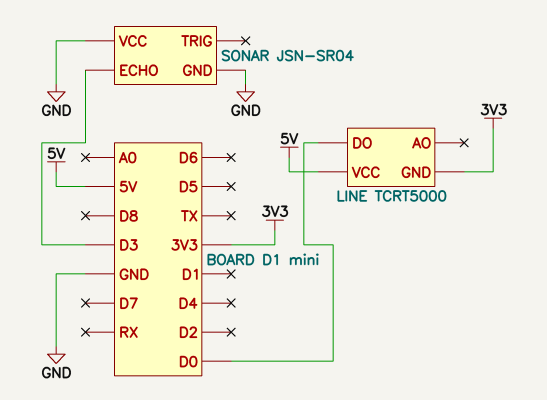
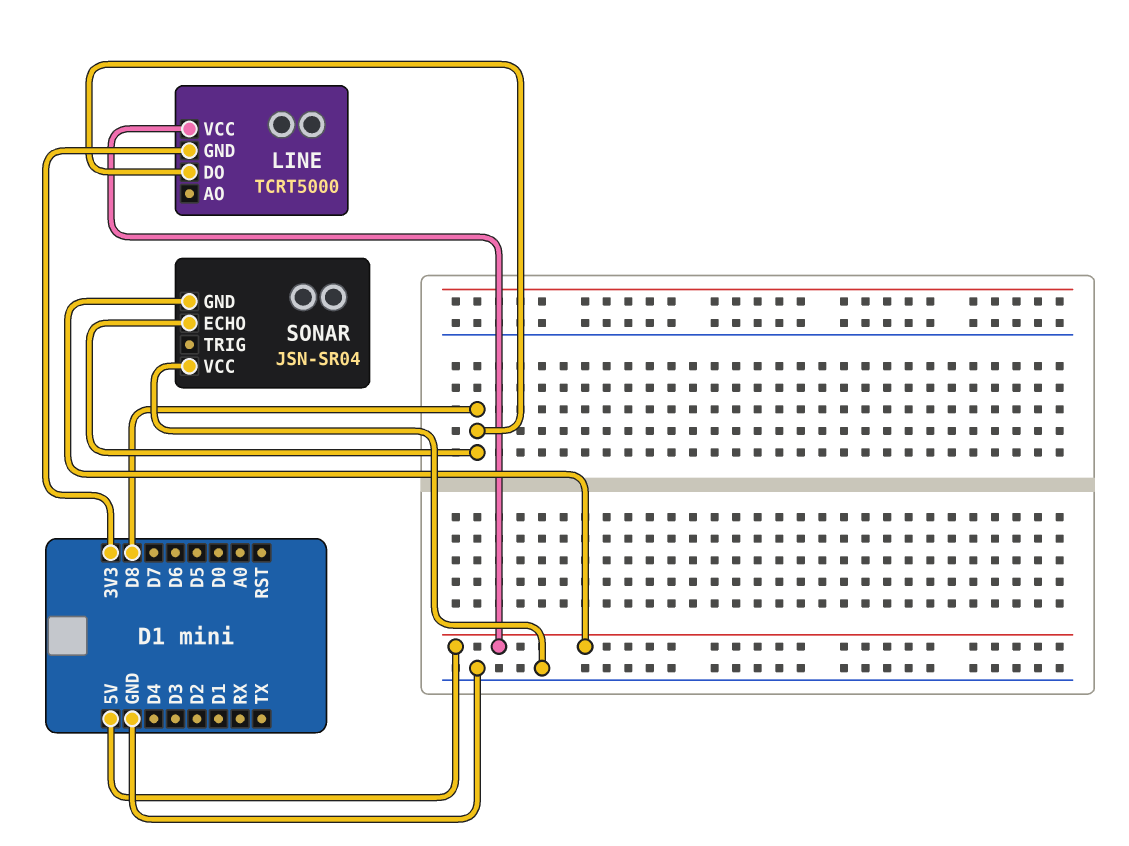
LINE pin DO: D0 -> D8
SONAR pin ECHO: D3 -> D8
SONAR pin GND: GND -> 5V

